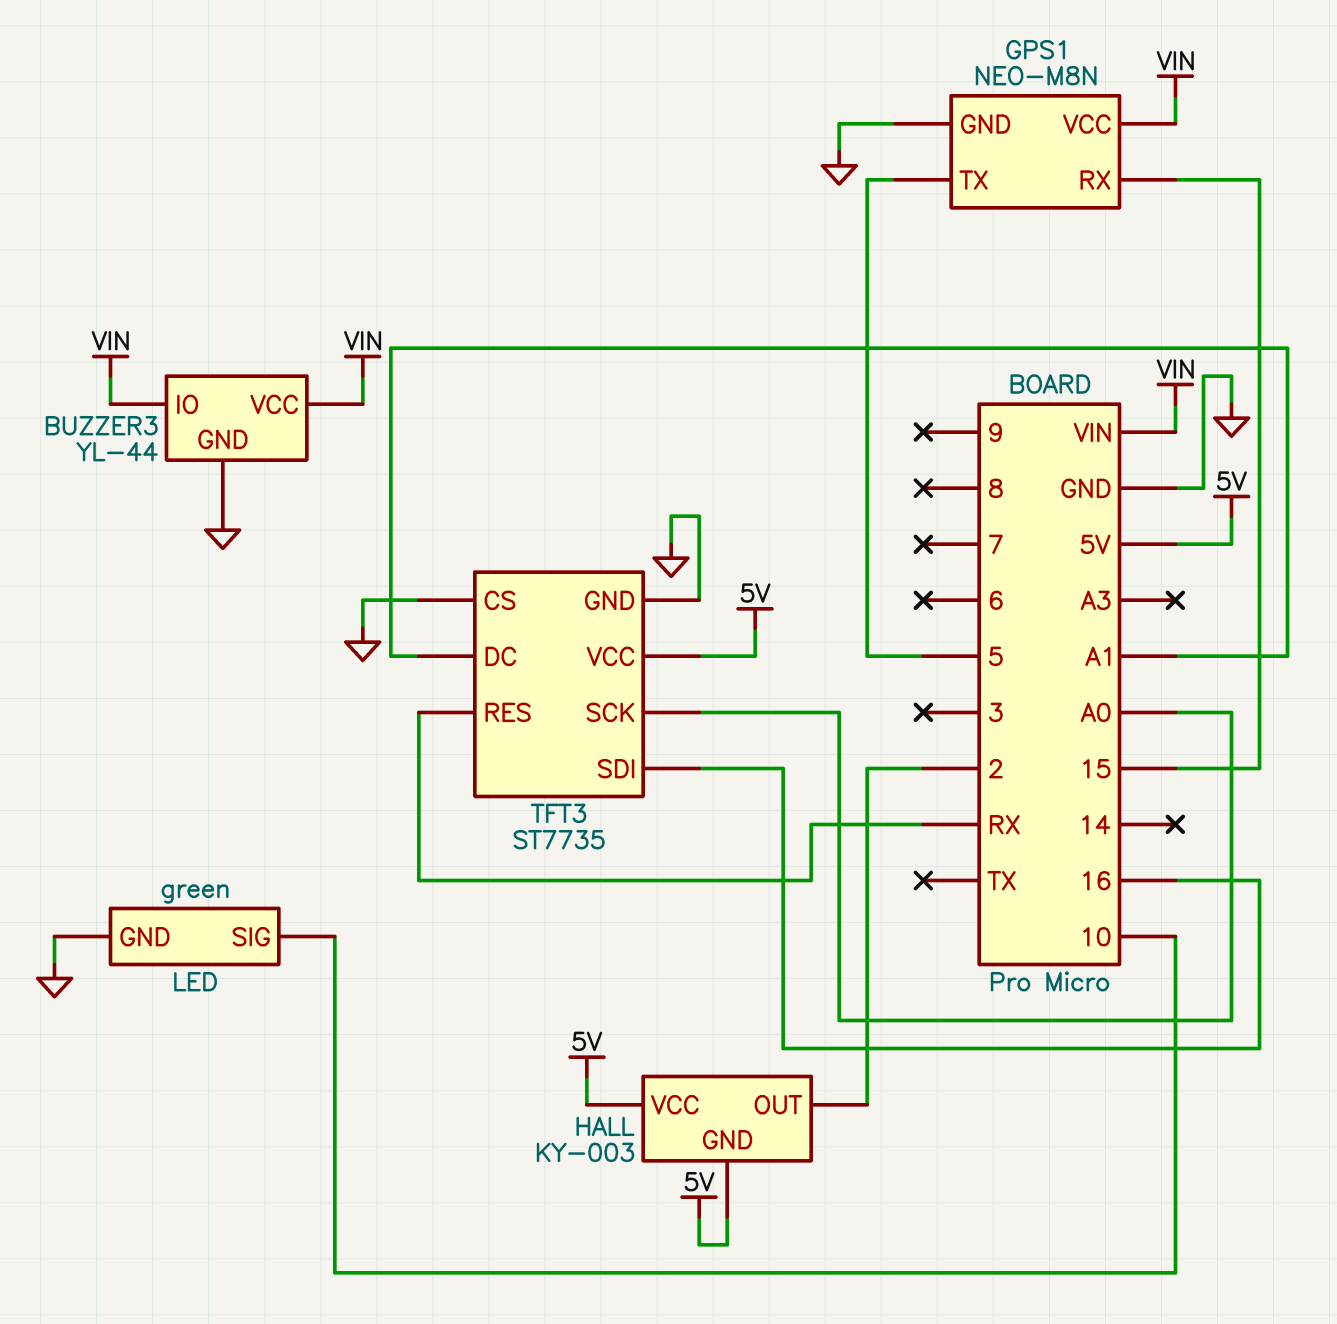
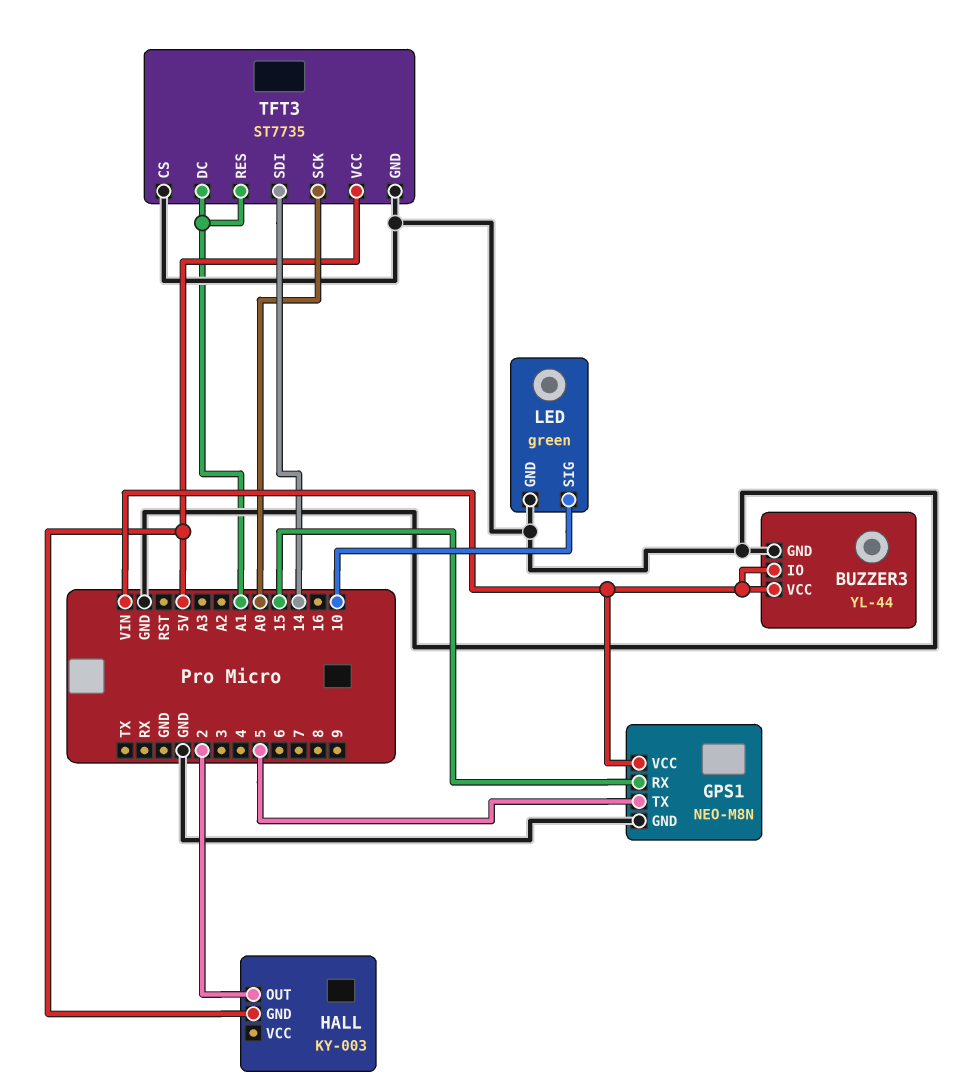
HALL pin VCC: 5V -> none
TFT3 pin RES: RX -> A1
TFT3 pin SDI: 16 -> 14

